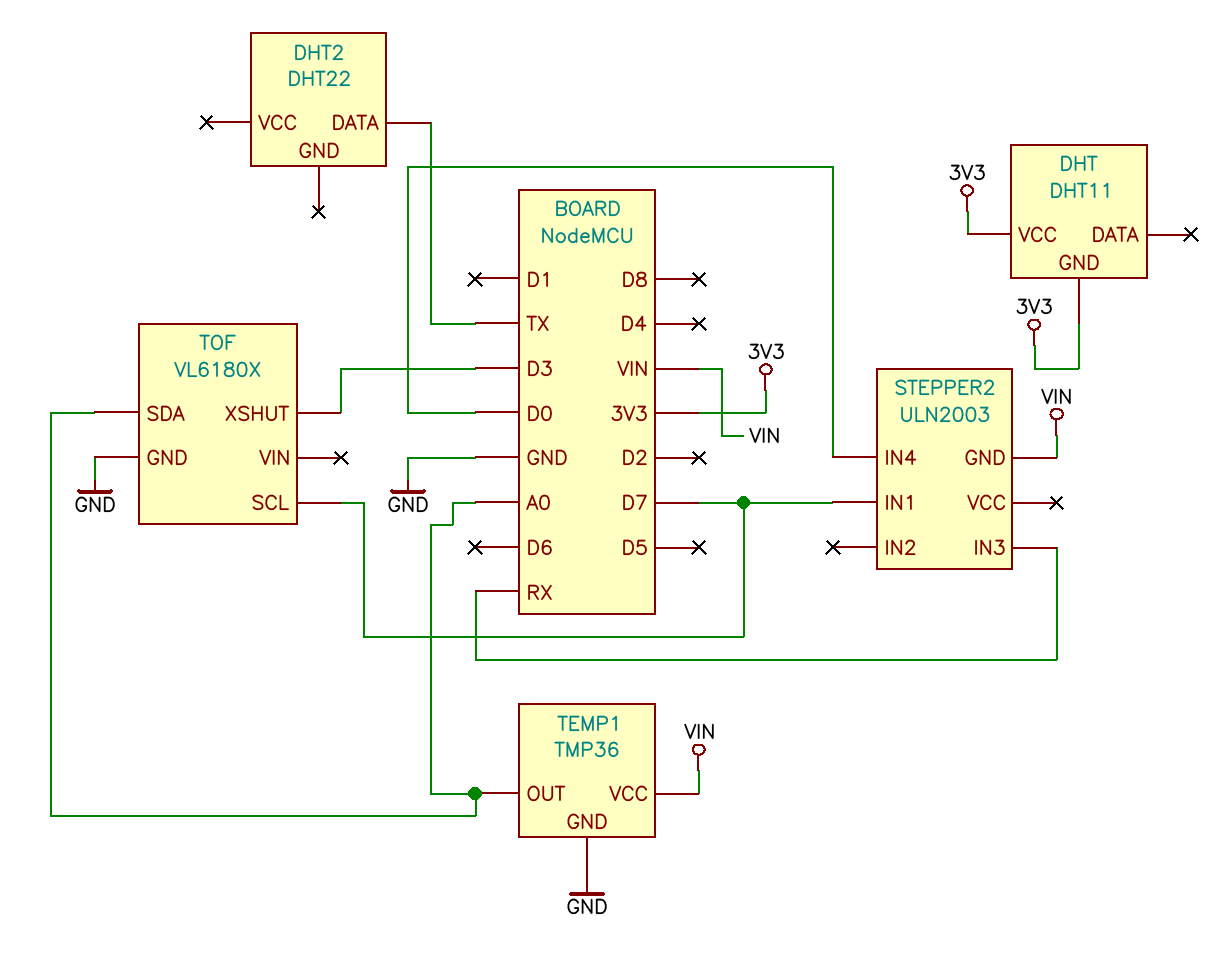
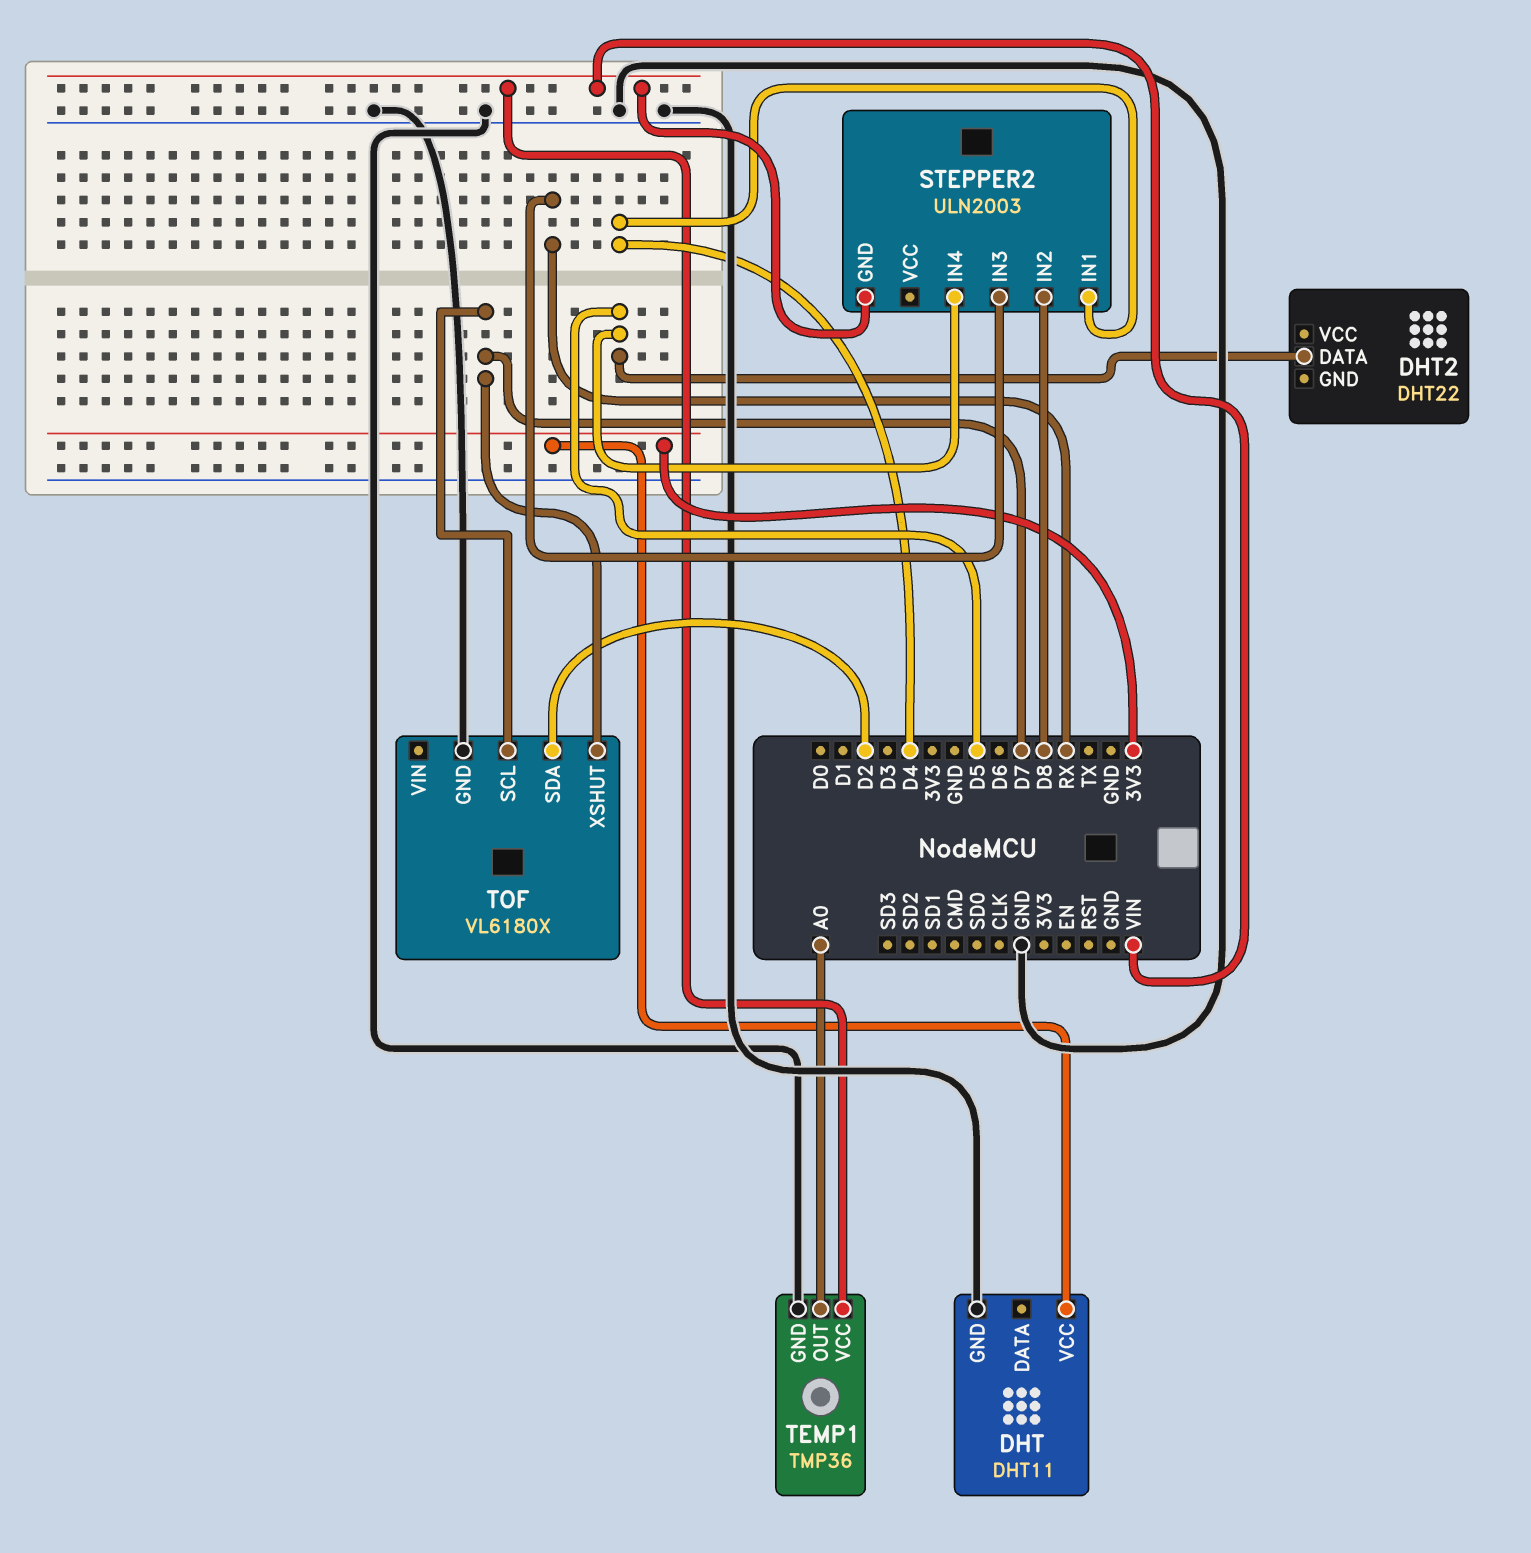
DHT pin GND: 3V3 -> GND
DHT2 pin DATA: TX -> D5
STEPPER2 pin IN1: D7 -> D4
STEPPER2 pin IN2: none -> D8
STEPPER2 pin IN4: D0 -> D5
TOF pin SDA: A0 -> D2
TOF pin XSHUT: D3 -> D7

